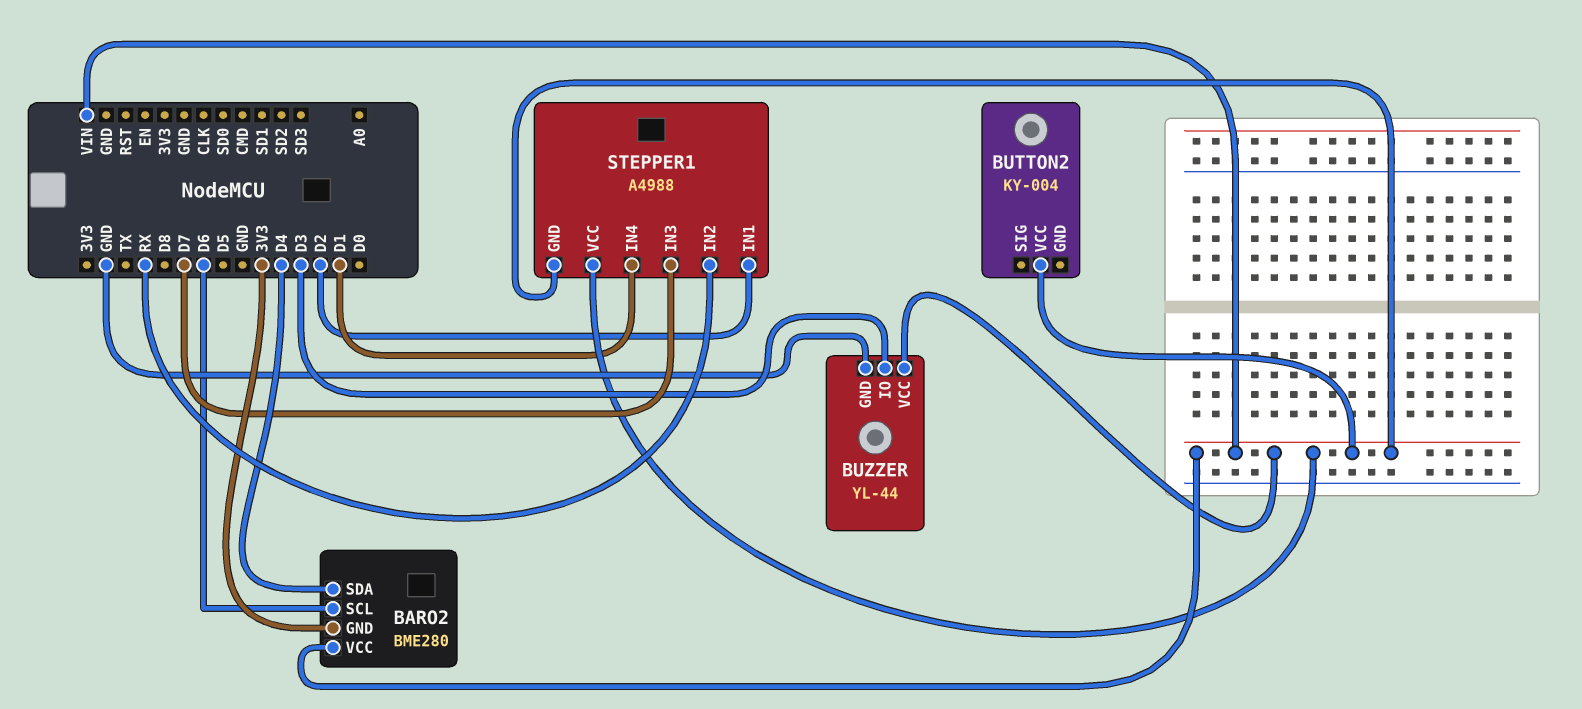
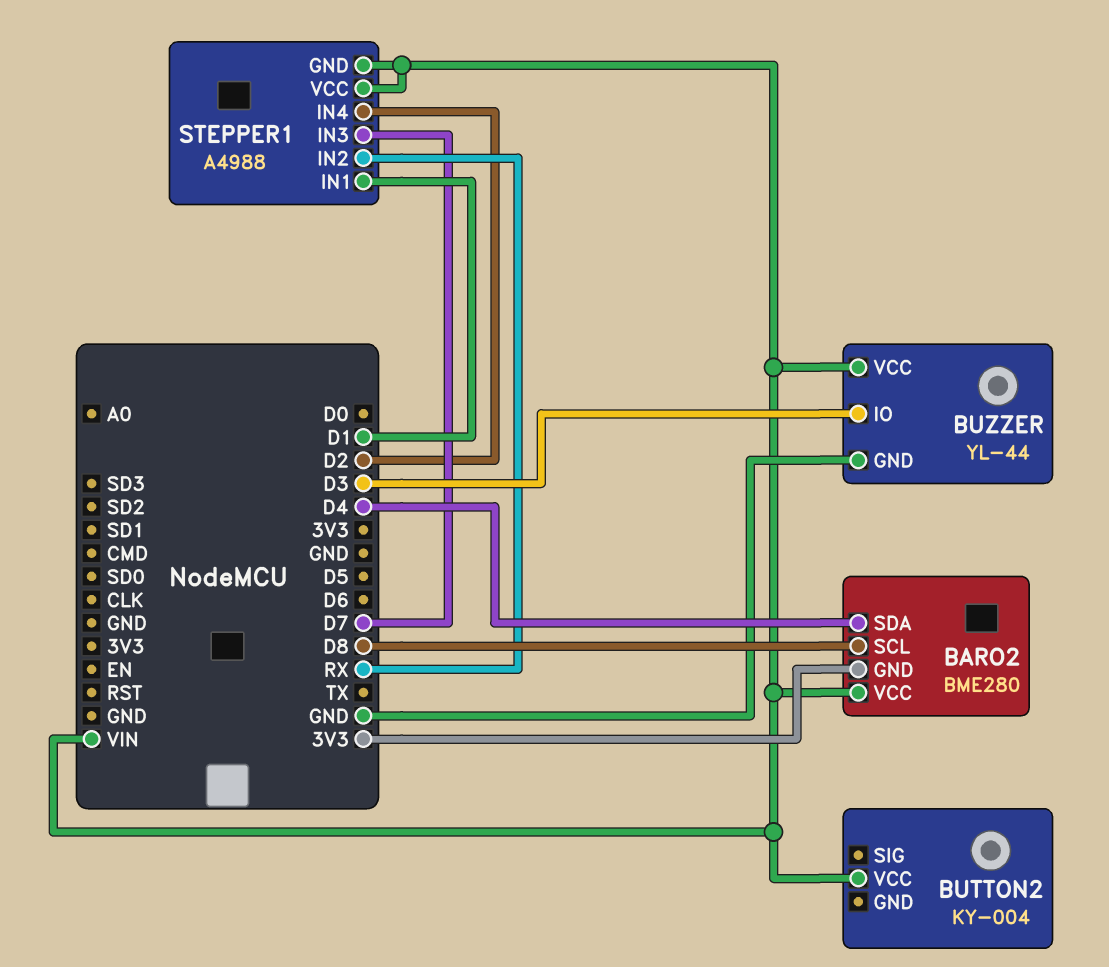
BARO2 pin SCL: D6 -> D8
STEPPER1 pin IN1: D2 -> D1
STEPPER1 pin IN4: D1 -> D2

